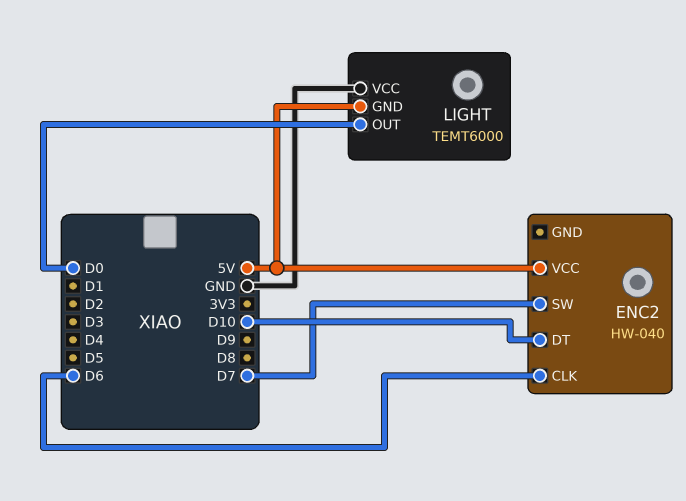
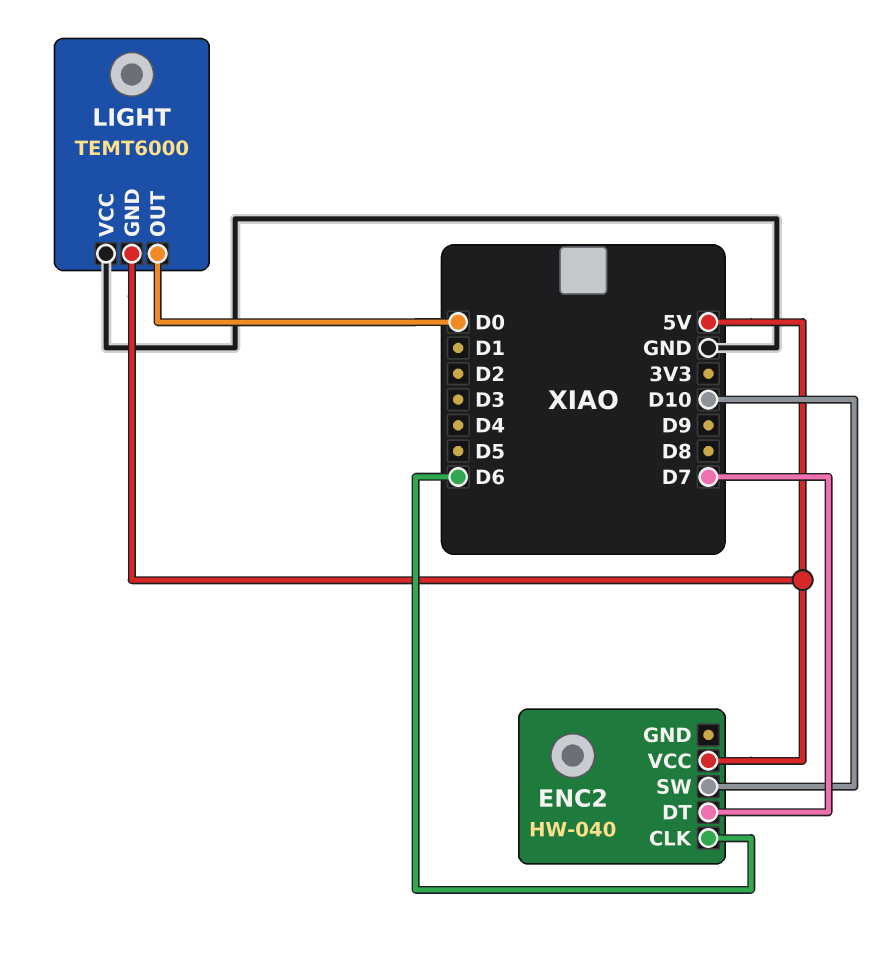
ENC2 pin DT: D10 -> D7
ENC2 pin SW: D7 -> D10

